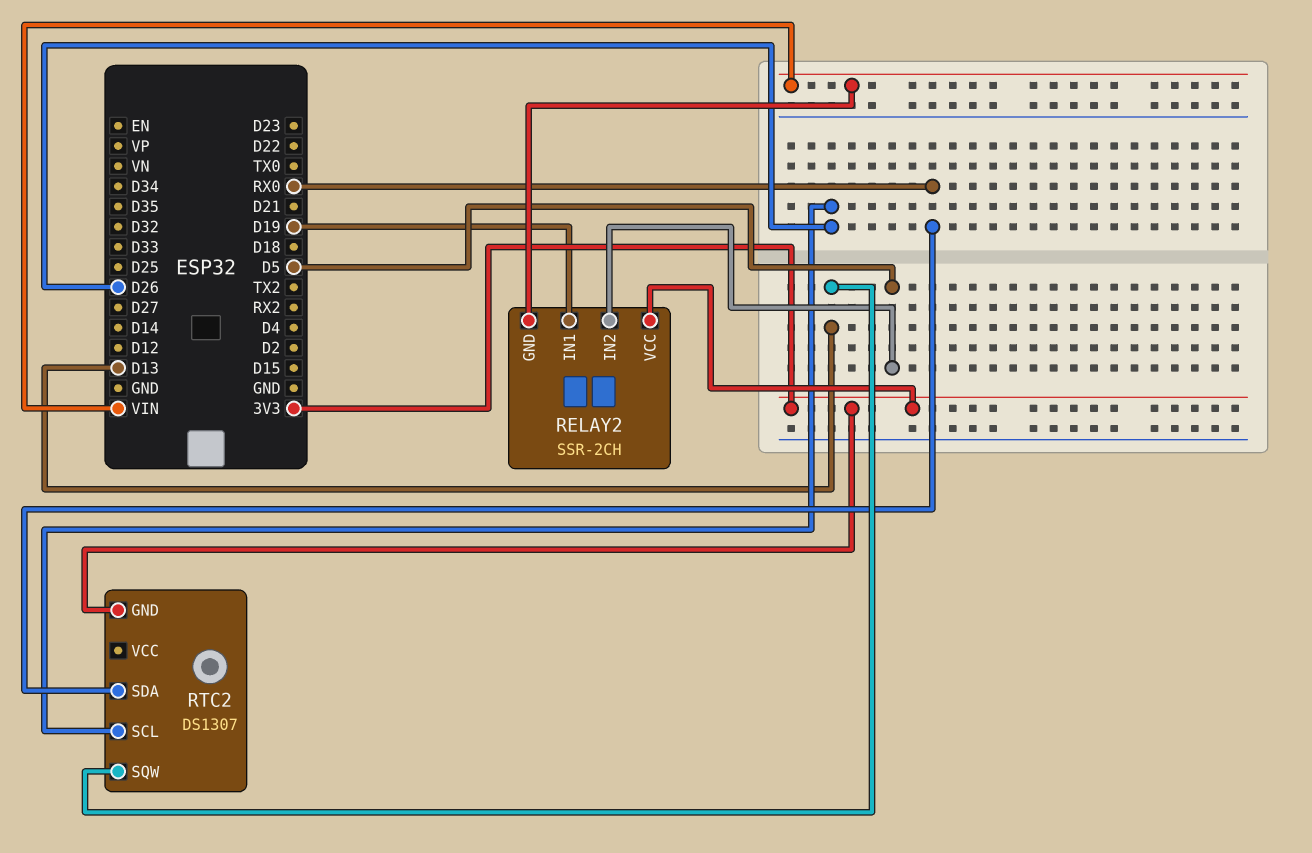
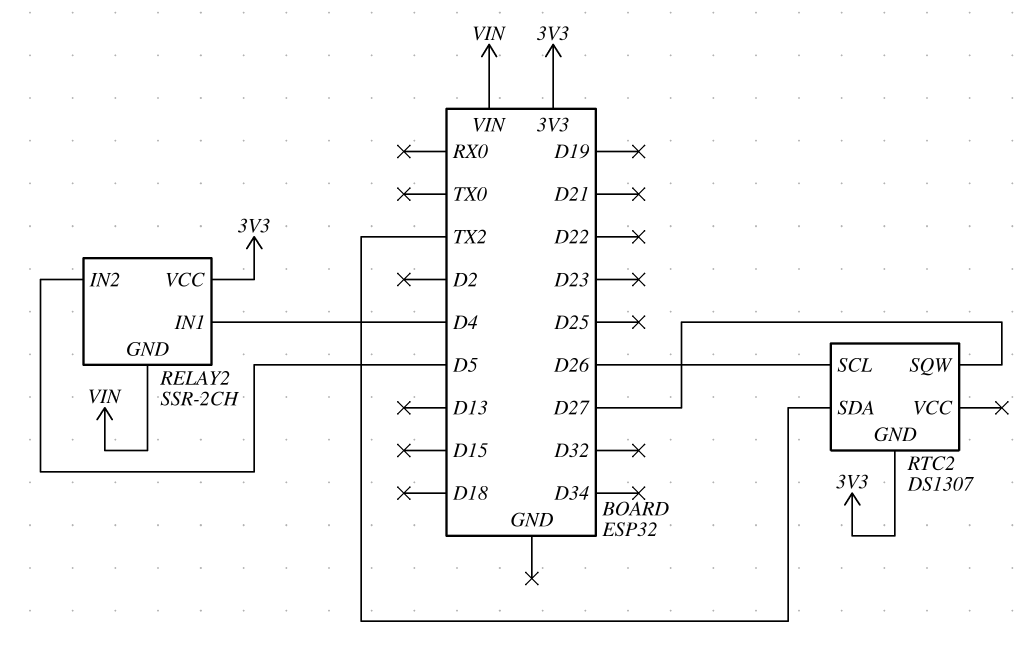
RELAY2 pin IN1: D19 -> D4
RTC2 pin SDA: RX0 -> TX2
RTC2 pin SQW: D13 -> D27

